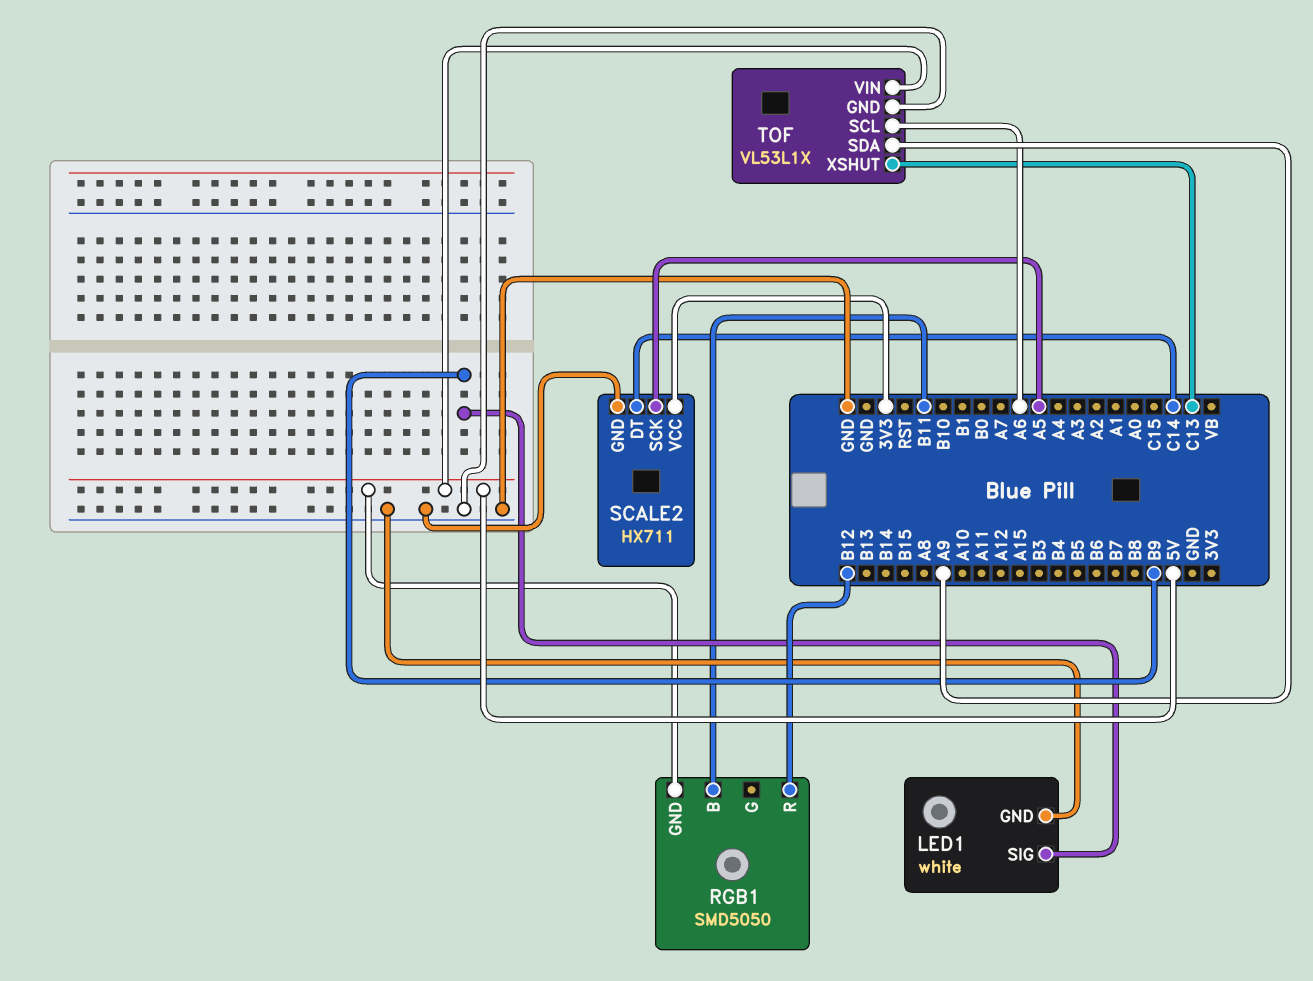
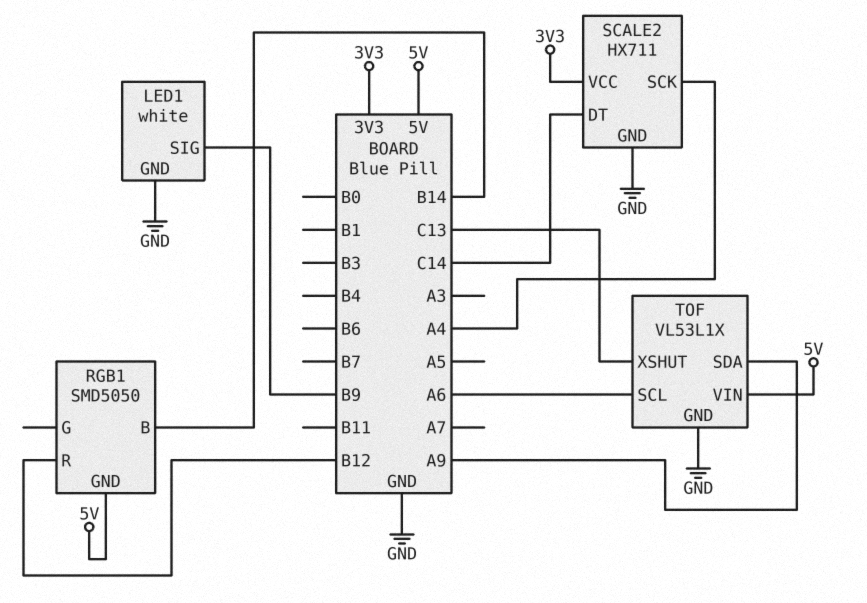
RGB1 pin B: B11 -> B14
SCALE2 pin SCK: A5 -> A4

